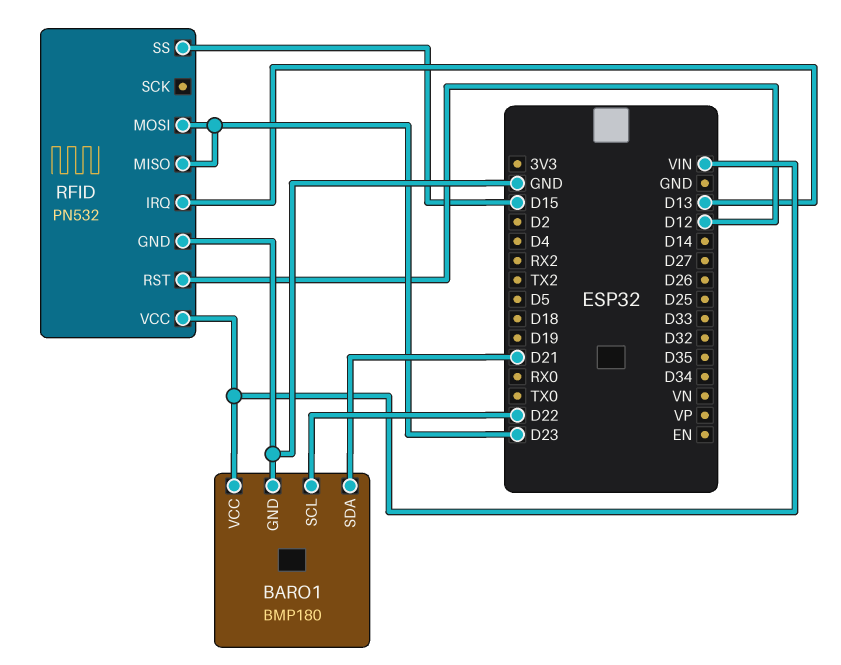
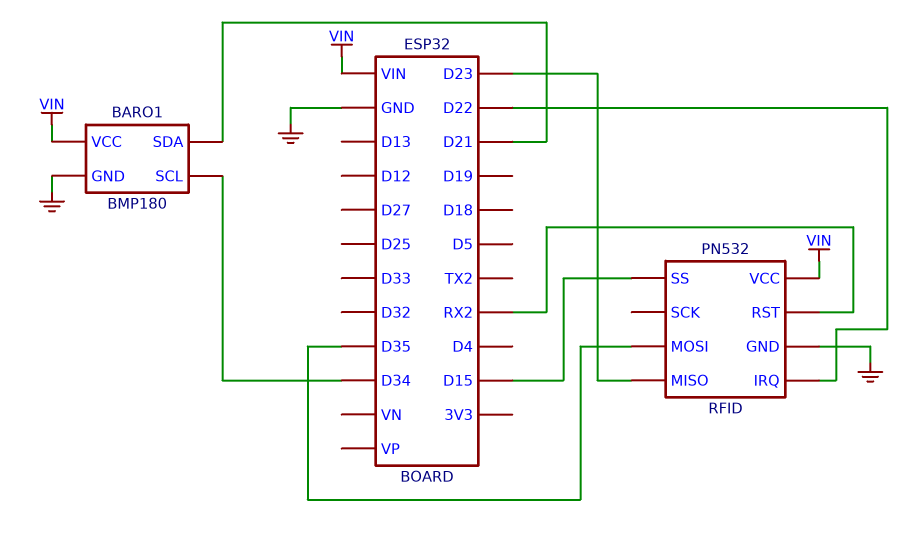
BARO1 pin SCL: D22 -> D34
RFID pin IRQ: D13 -> D22
RFID pin MOSI: D23 -> D35
RFID pin RST: D12 -> RX2

